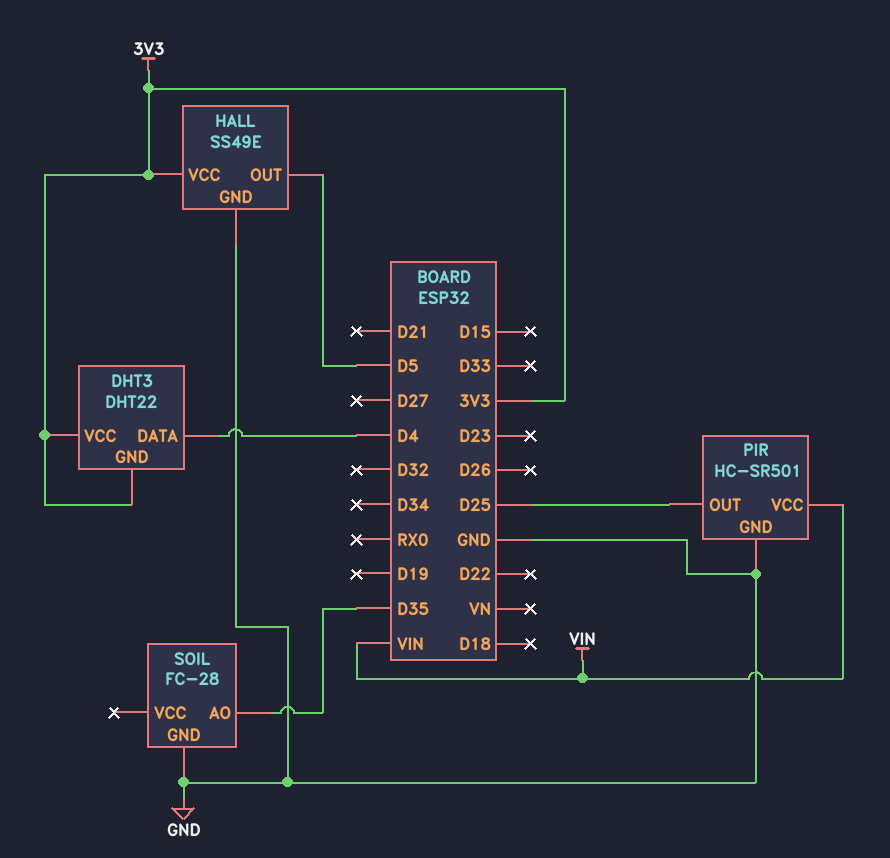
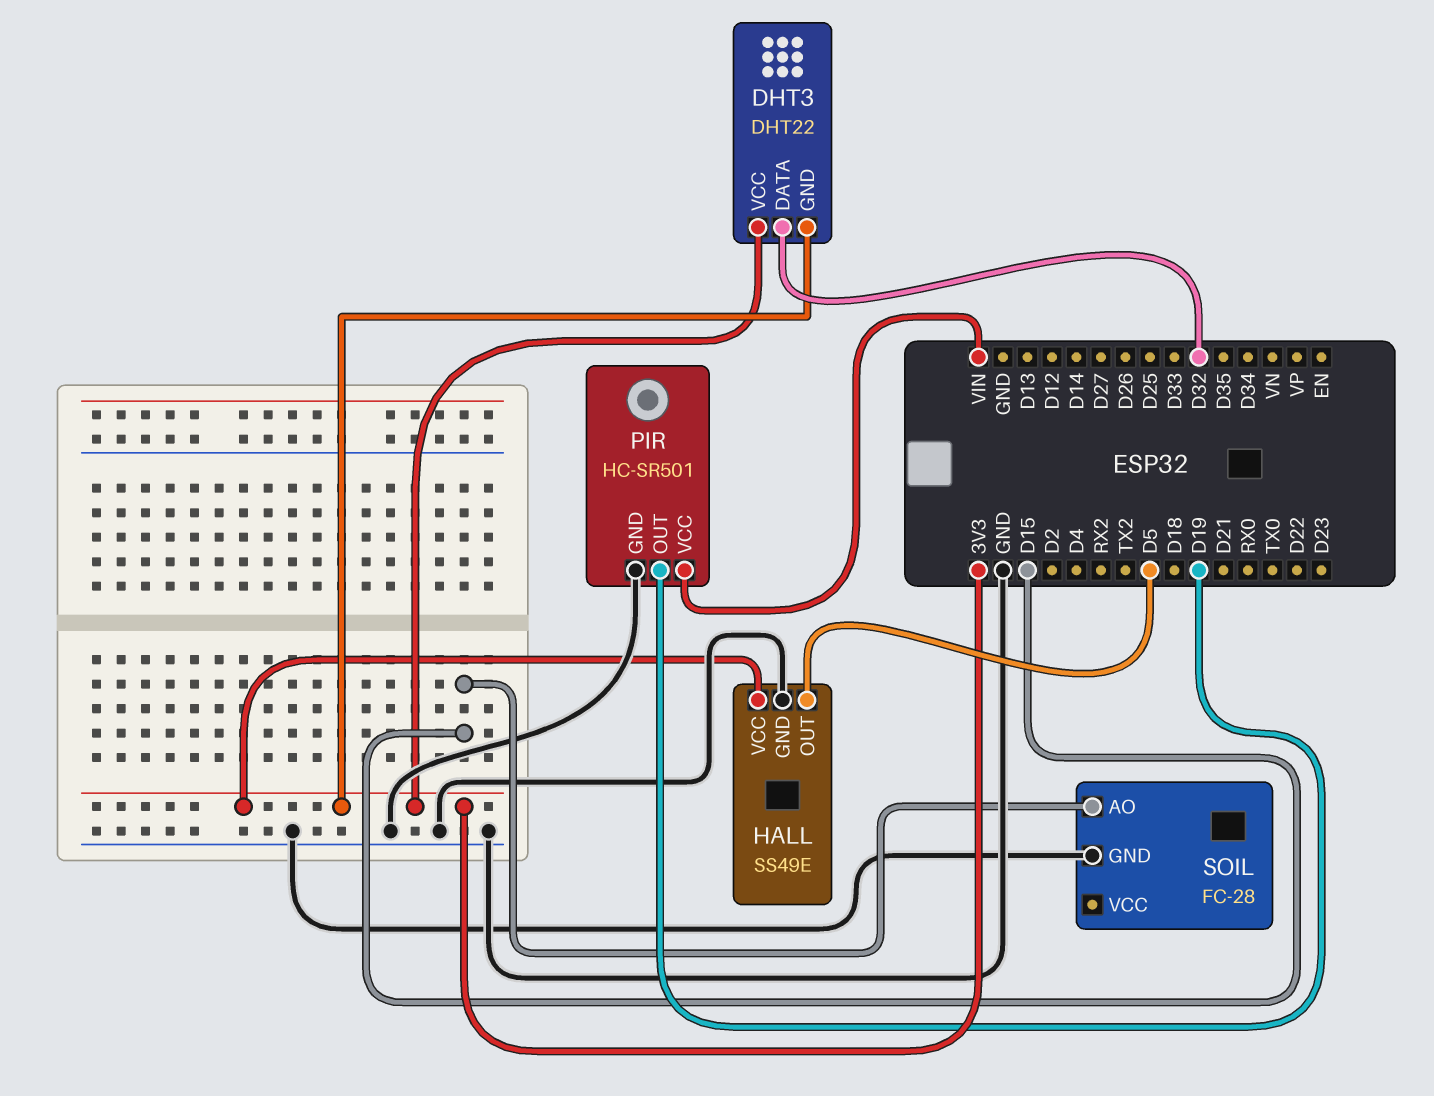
DHT3 pin DATA: D4 -> D32
PIR pin OUT: D25 -> D19
SOIL pin AO: D35 -> D15

